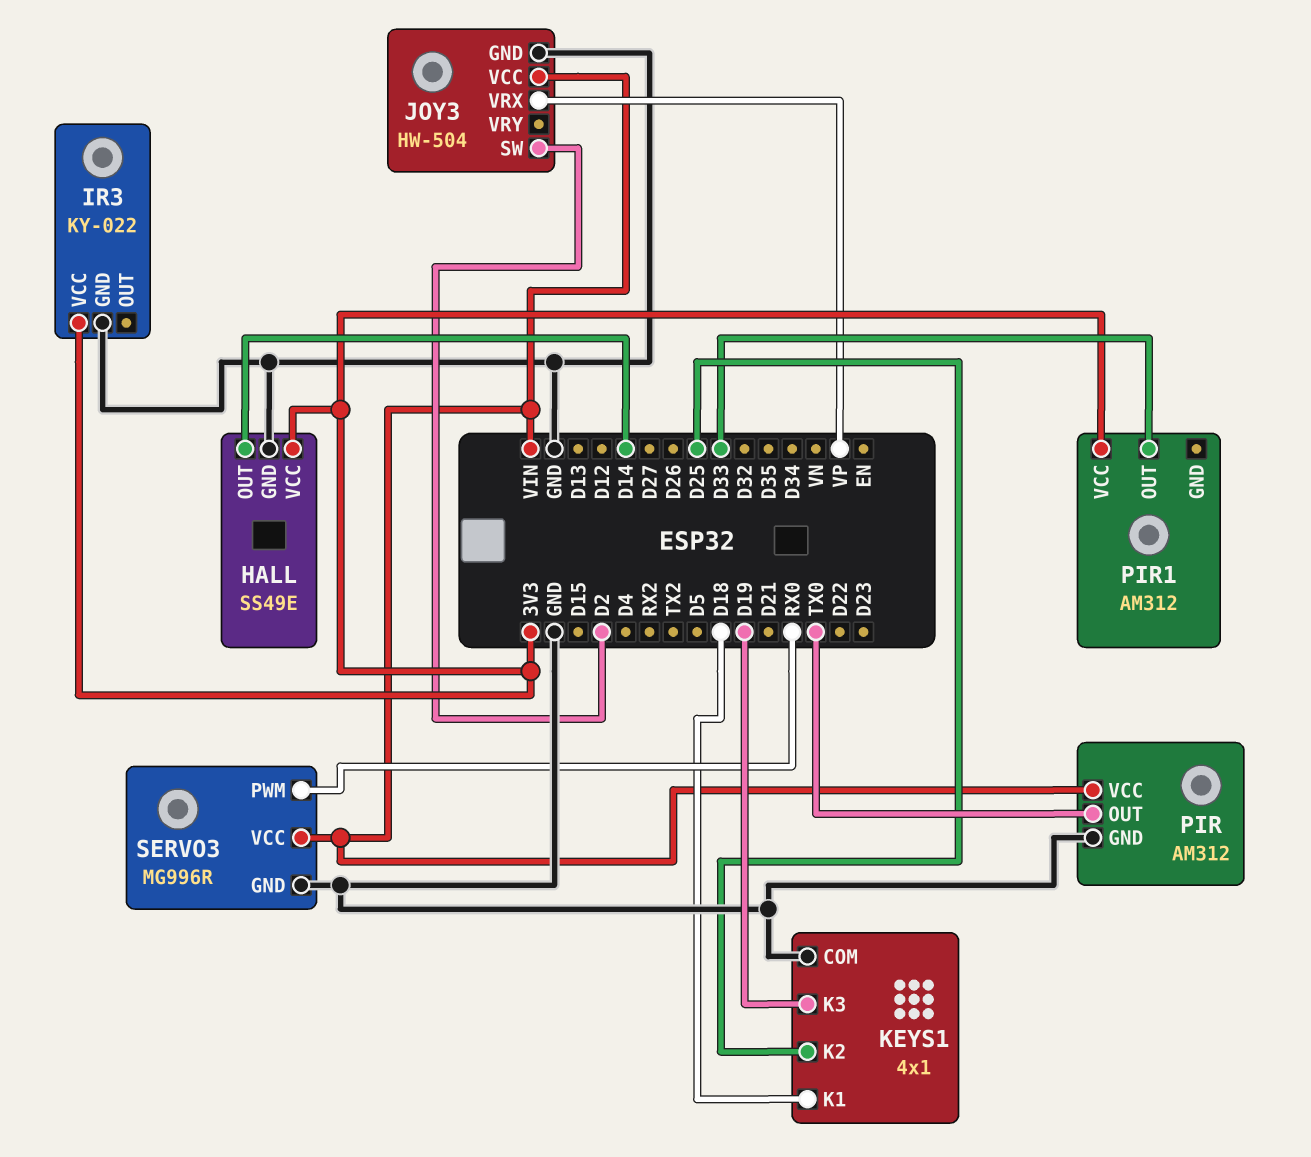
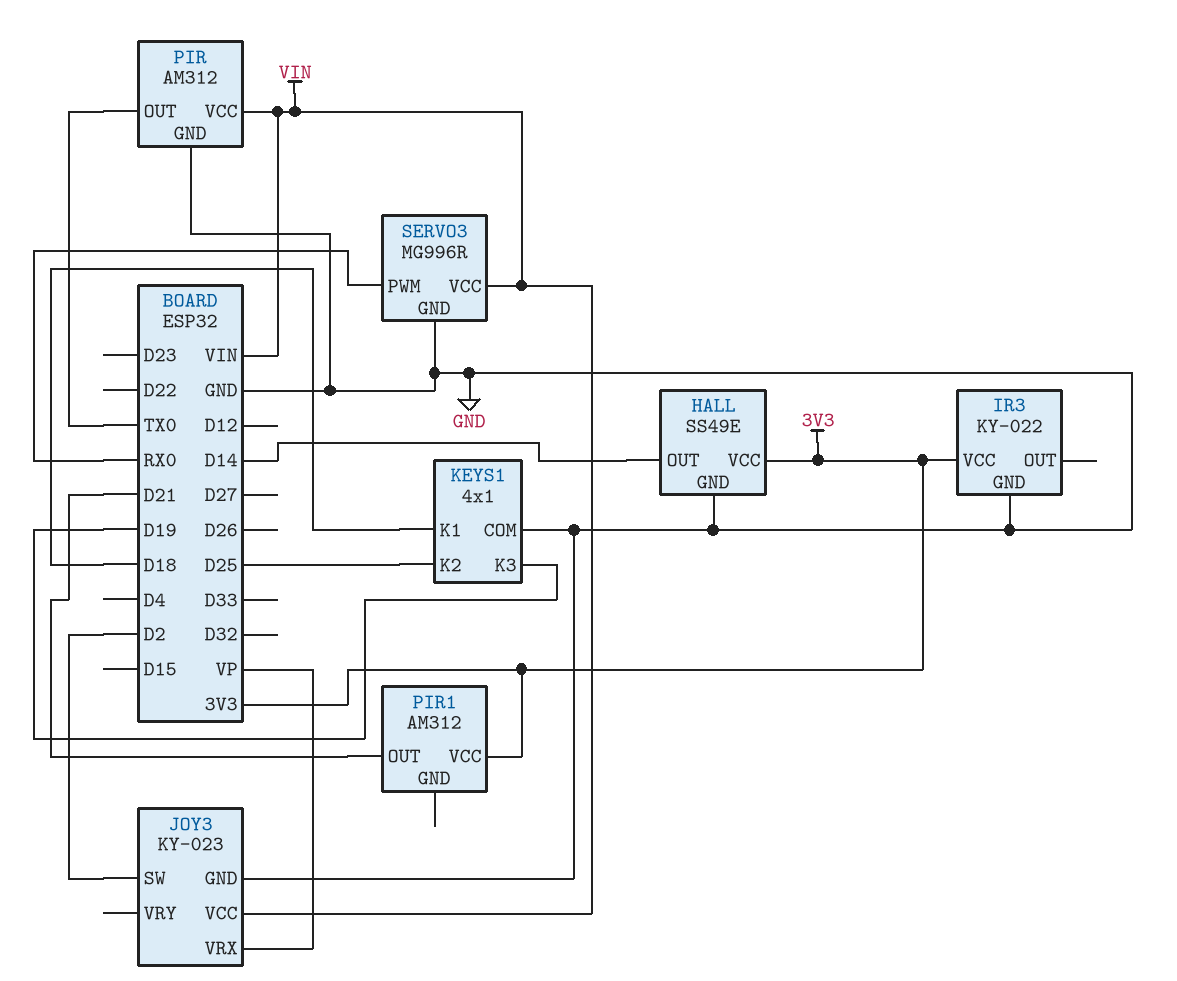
JOY3: HW-504 -> KY-023
PIR1 pin OUT: D33 -> D21

